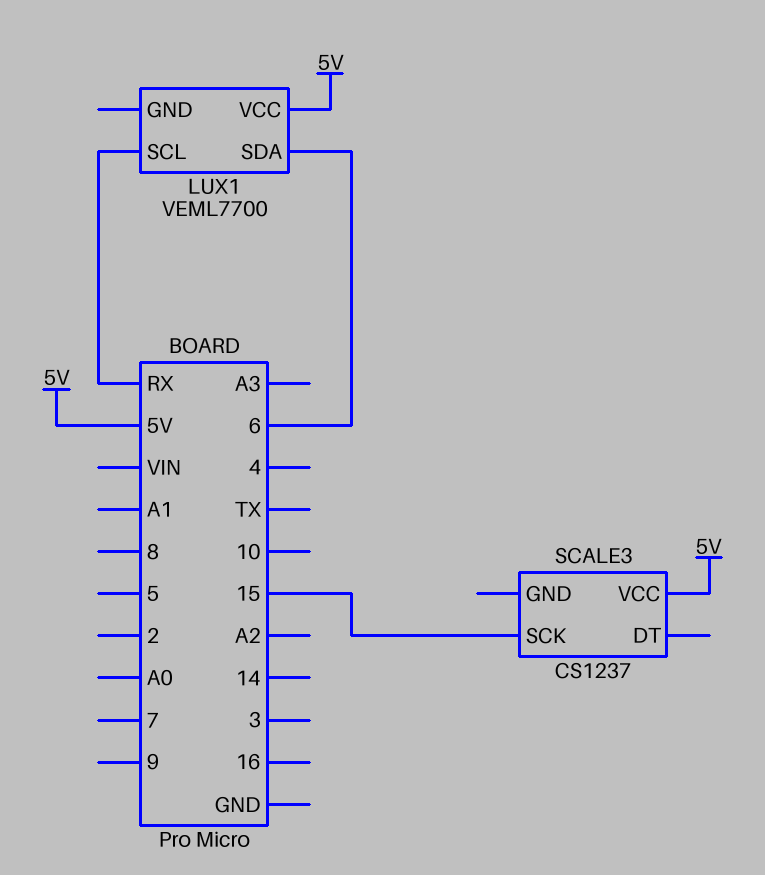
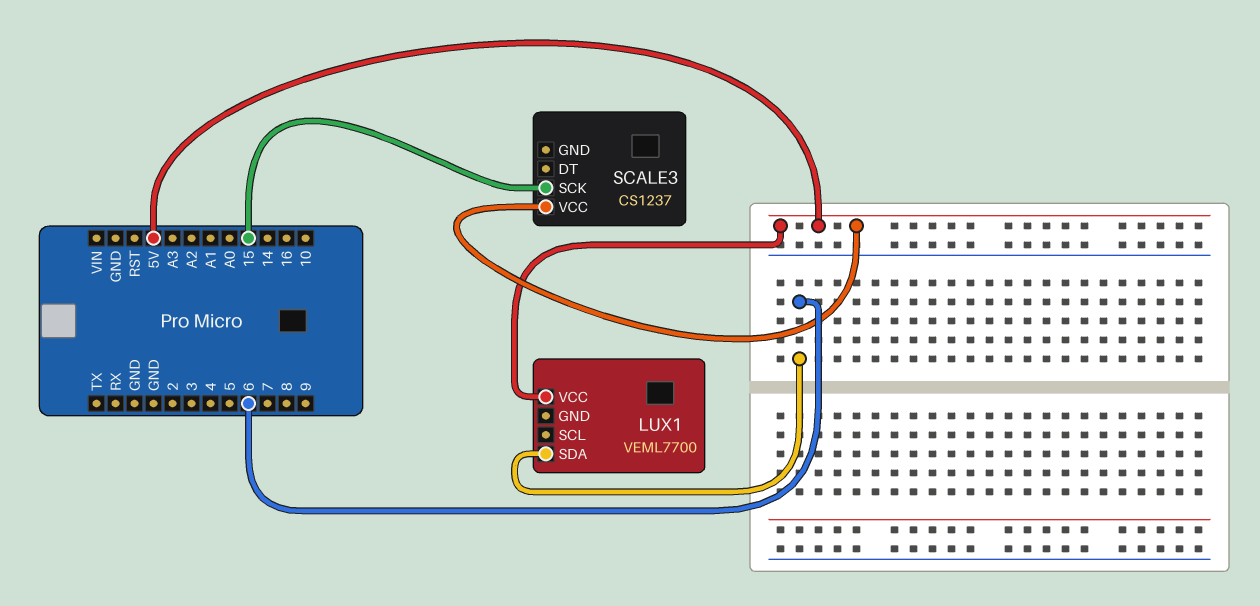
LUX1 pin SCL: RX -> none

